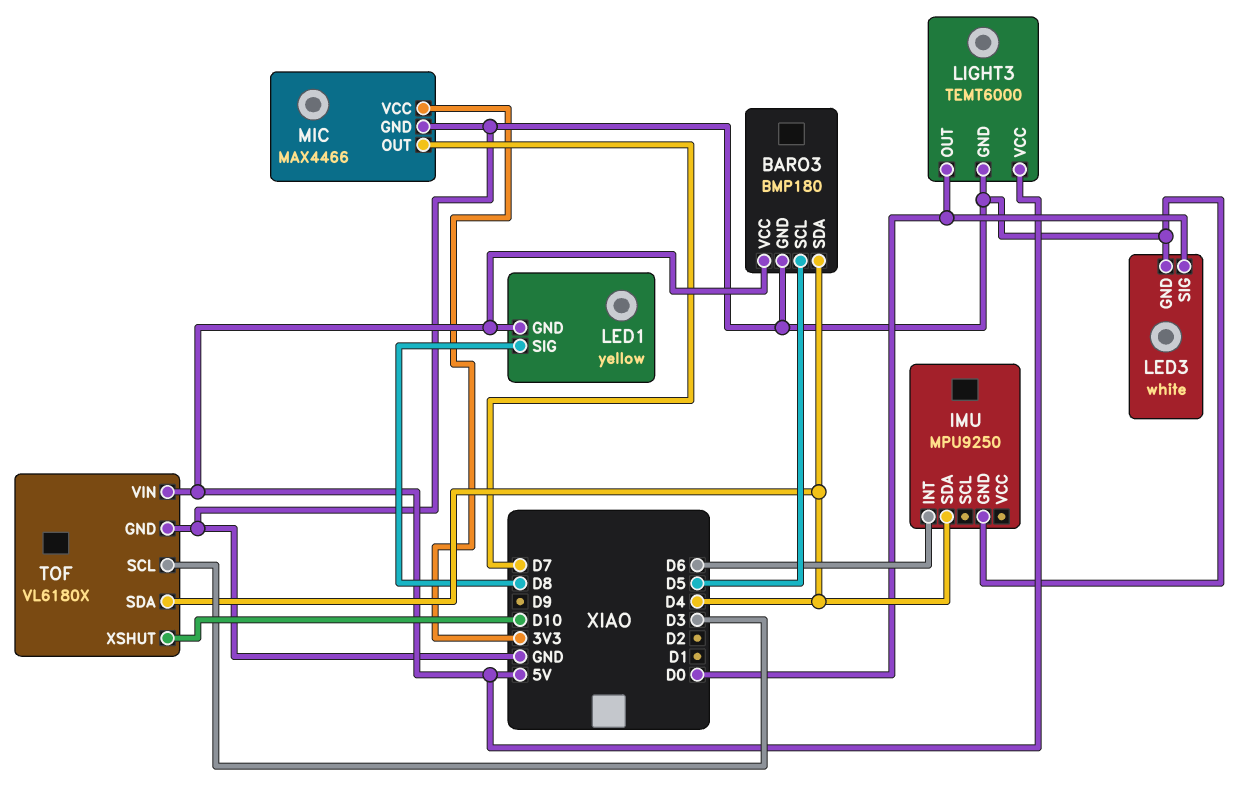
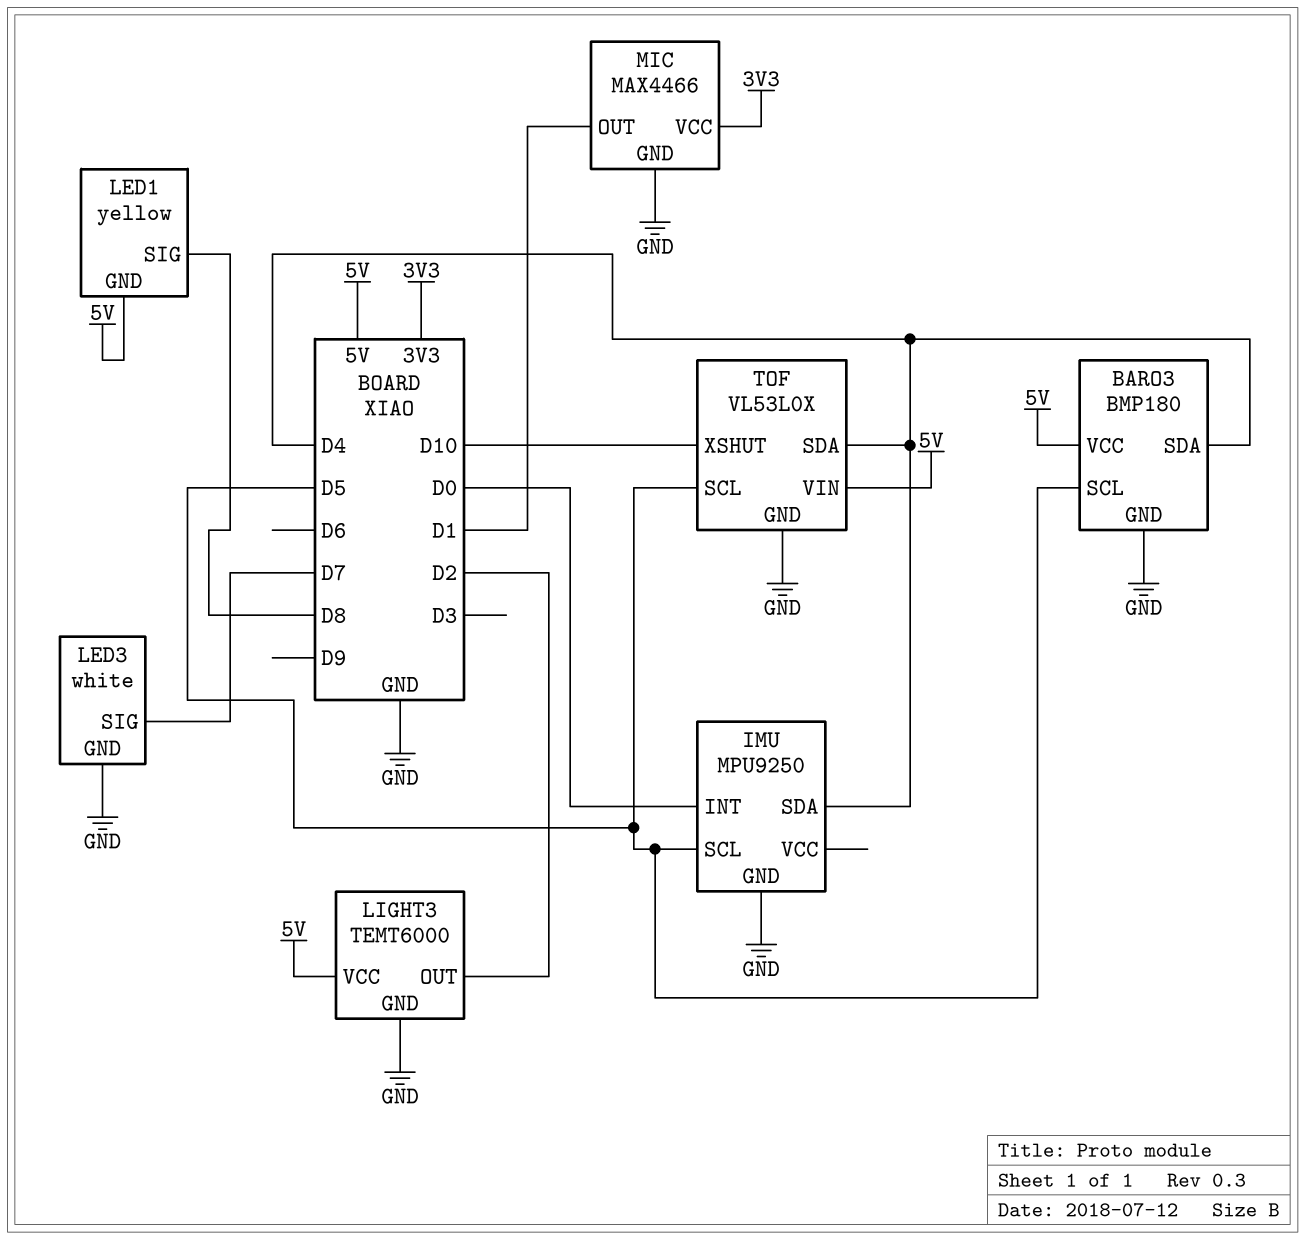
IMU pin INT: D6 -> D0
IMU pin SCL: none -> D5
LED3 pin SIG: D0 -> D7
LIGHT3 pin OUT: D0 -> D2
MIC pin OUT: D7 -> D1
TOF: VL6180X -> VL53L0X
TOF pin SCL: D3 -> D5

